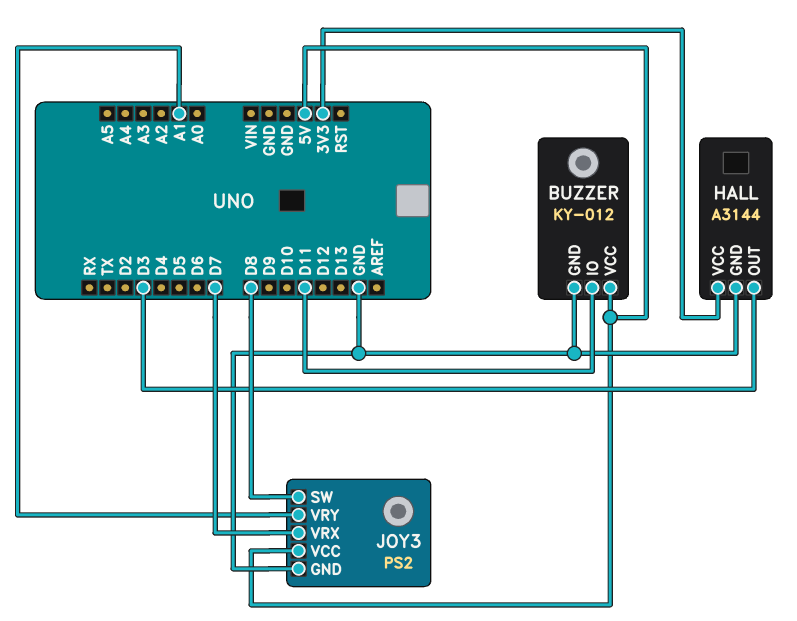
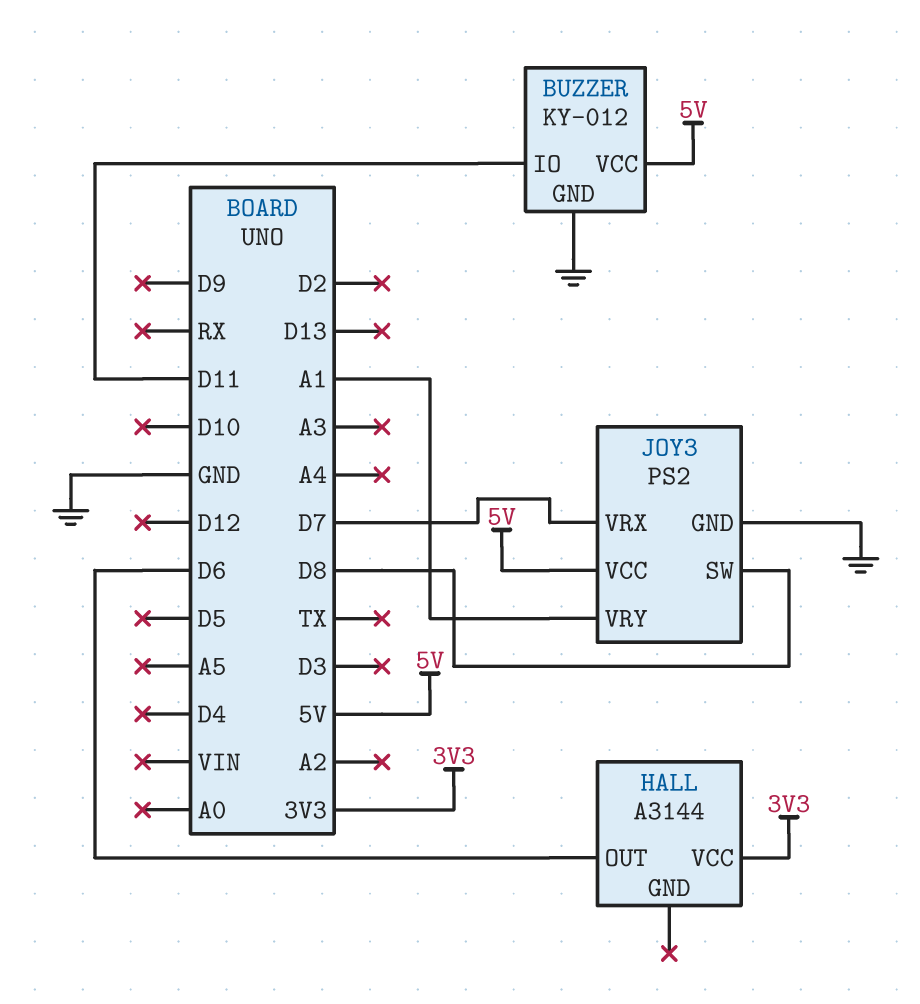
HALL pin GND: GND -> none
HALL pin OUT: D3 -> D6

